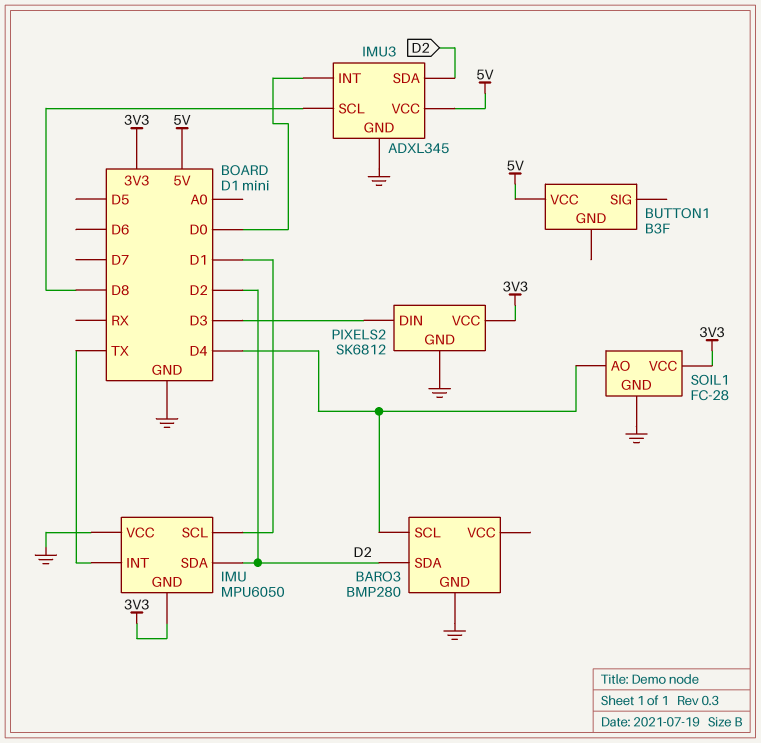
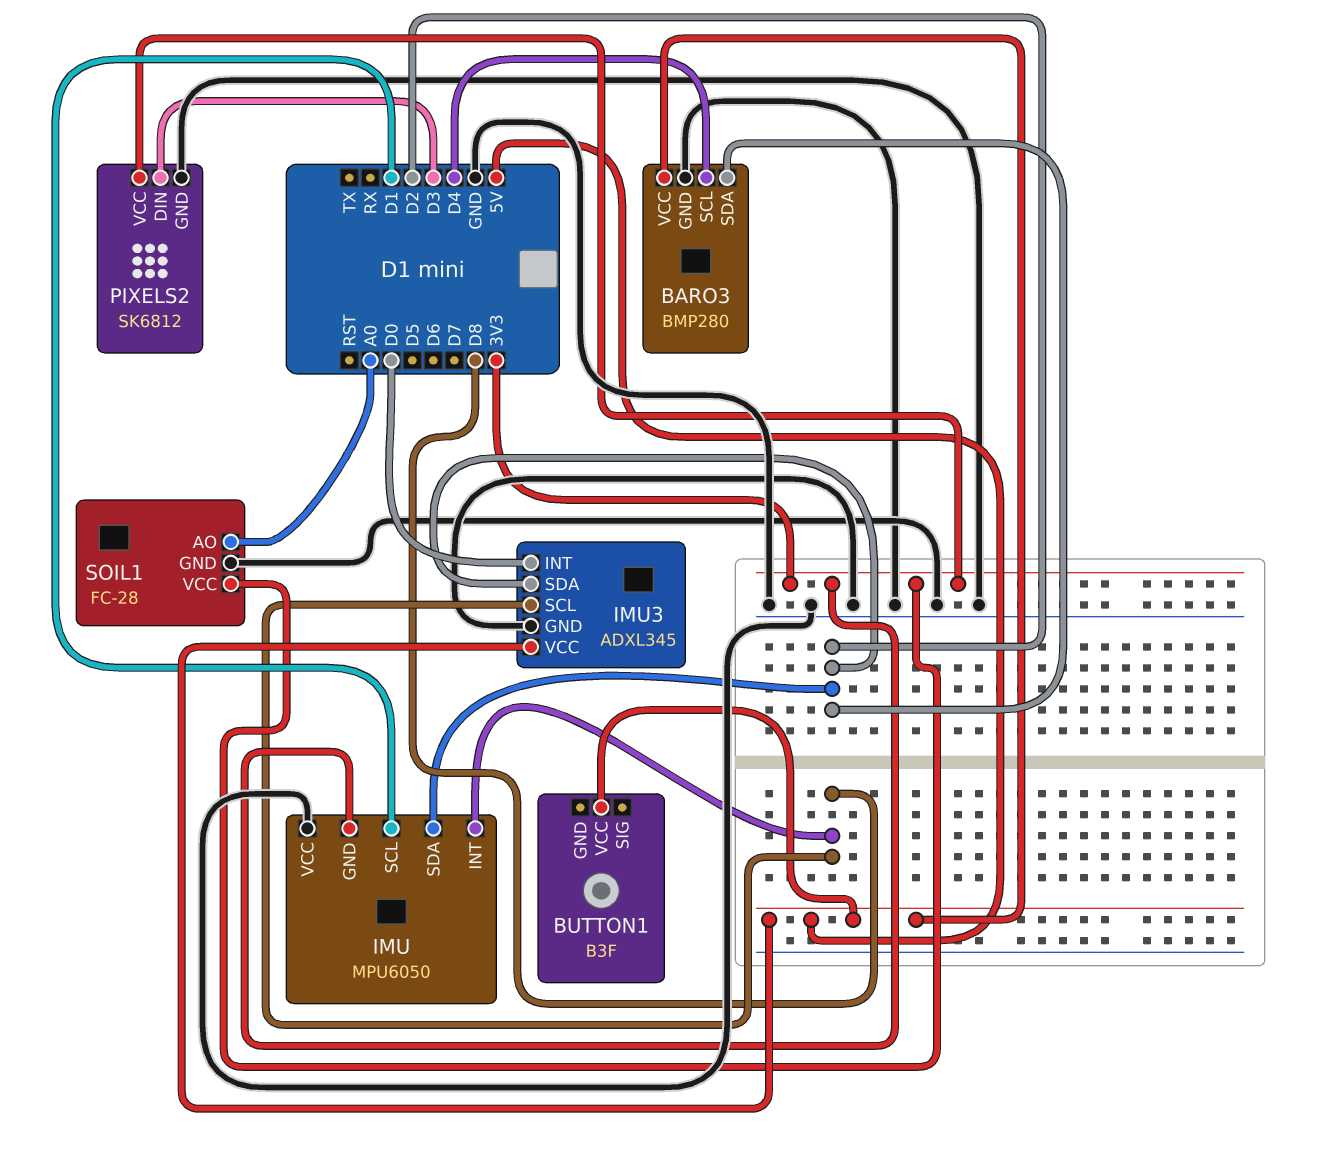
BARO3 pin VCC: none -> 5V
IMU pin INT: TX -> D8
SOIL1 pin AO: D4 -> A0

